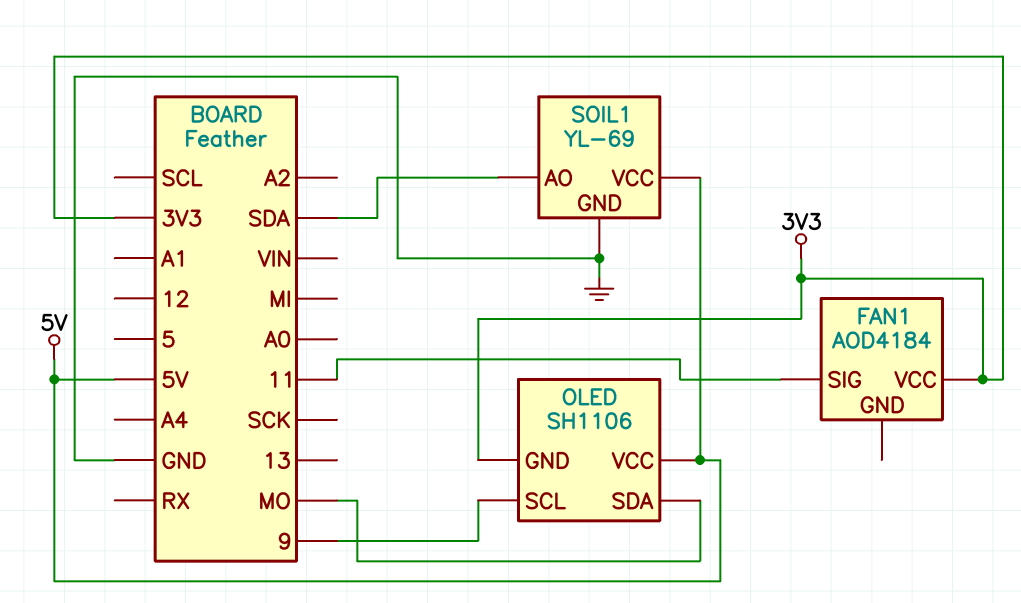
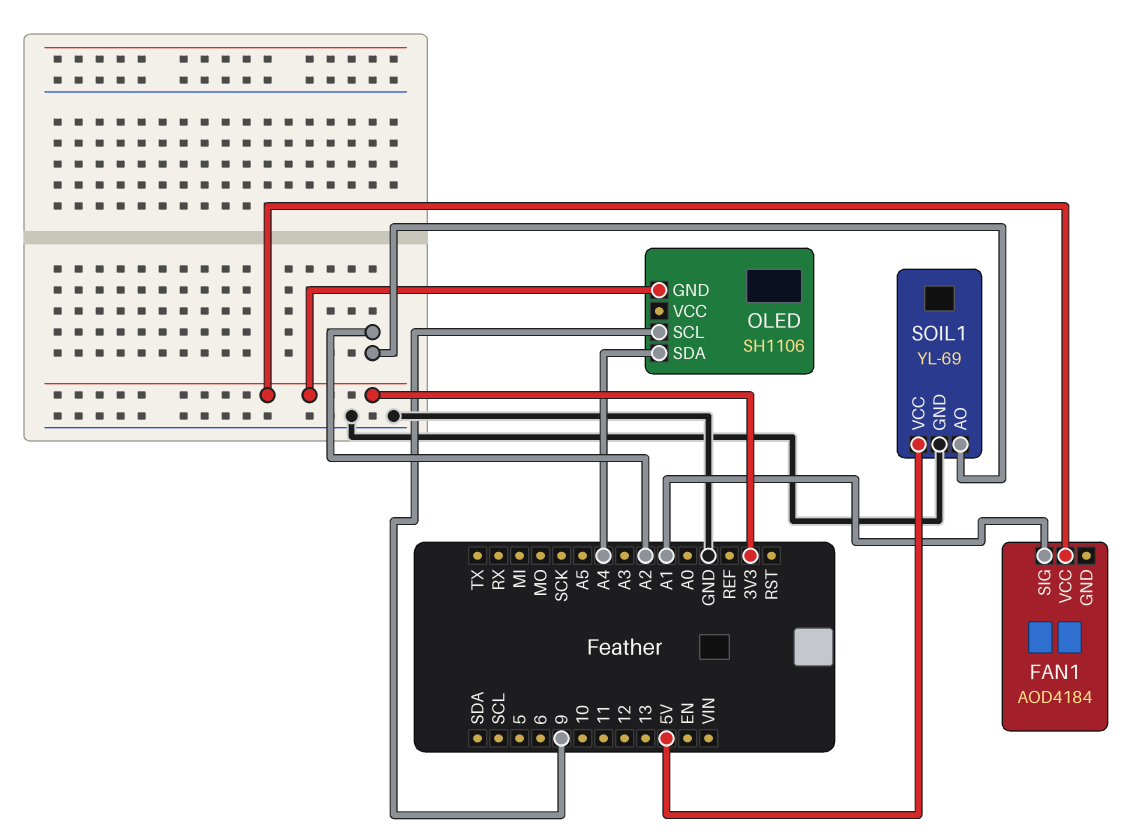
FAN1 pin SIG: 11 -> A1
OLED pin SDA: MO -> A4
OLED pin VCC: 5V -> none
SOIL1 pin AO: SDA -> A2

